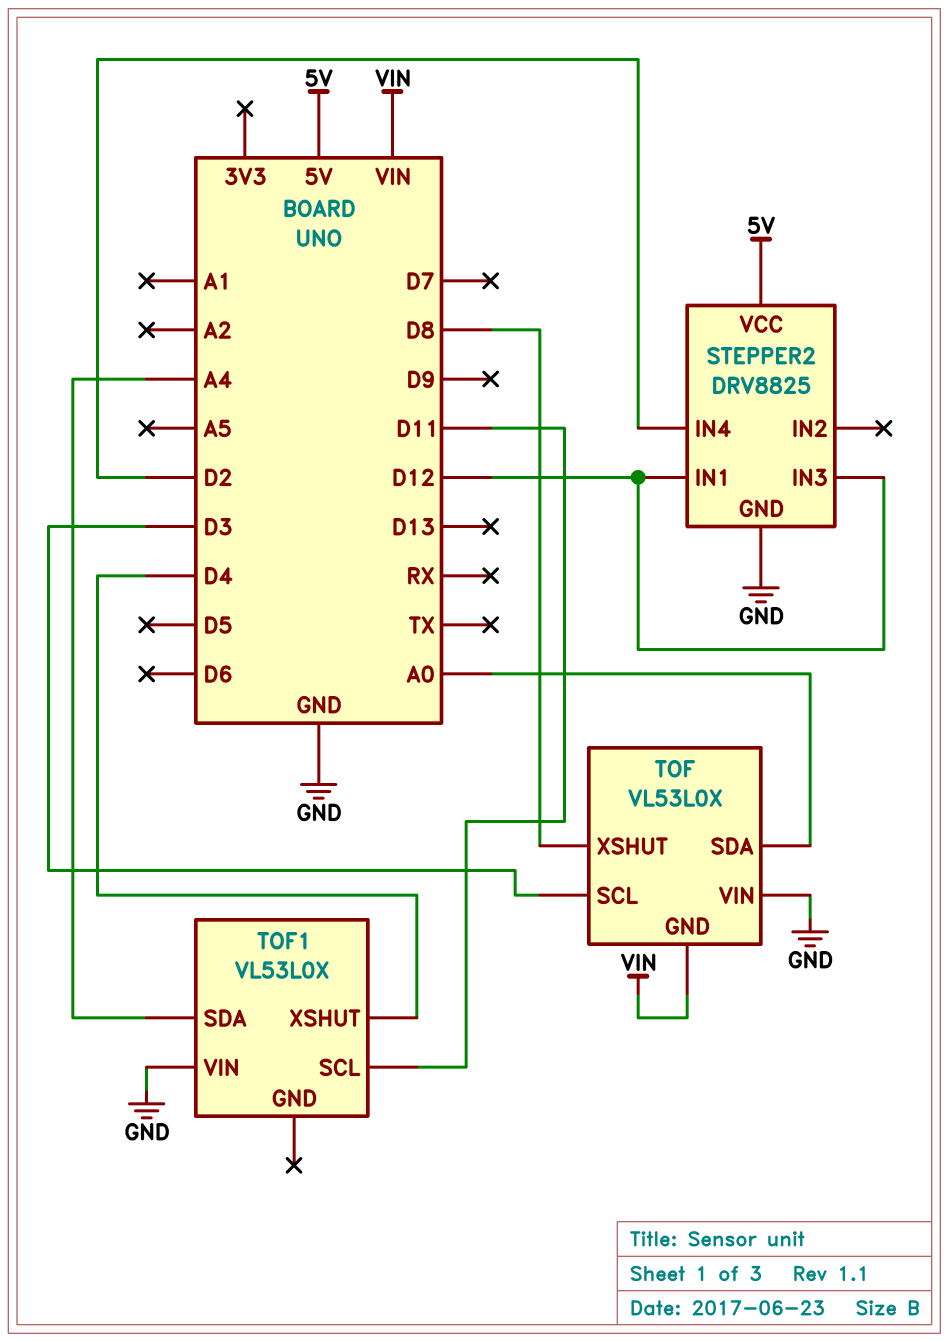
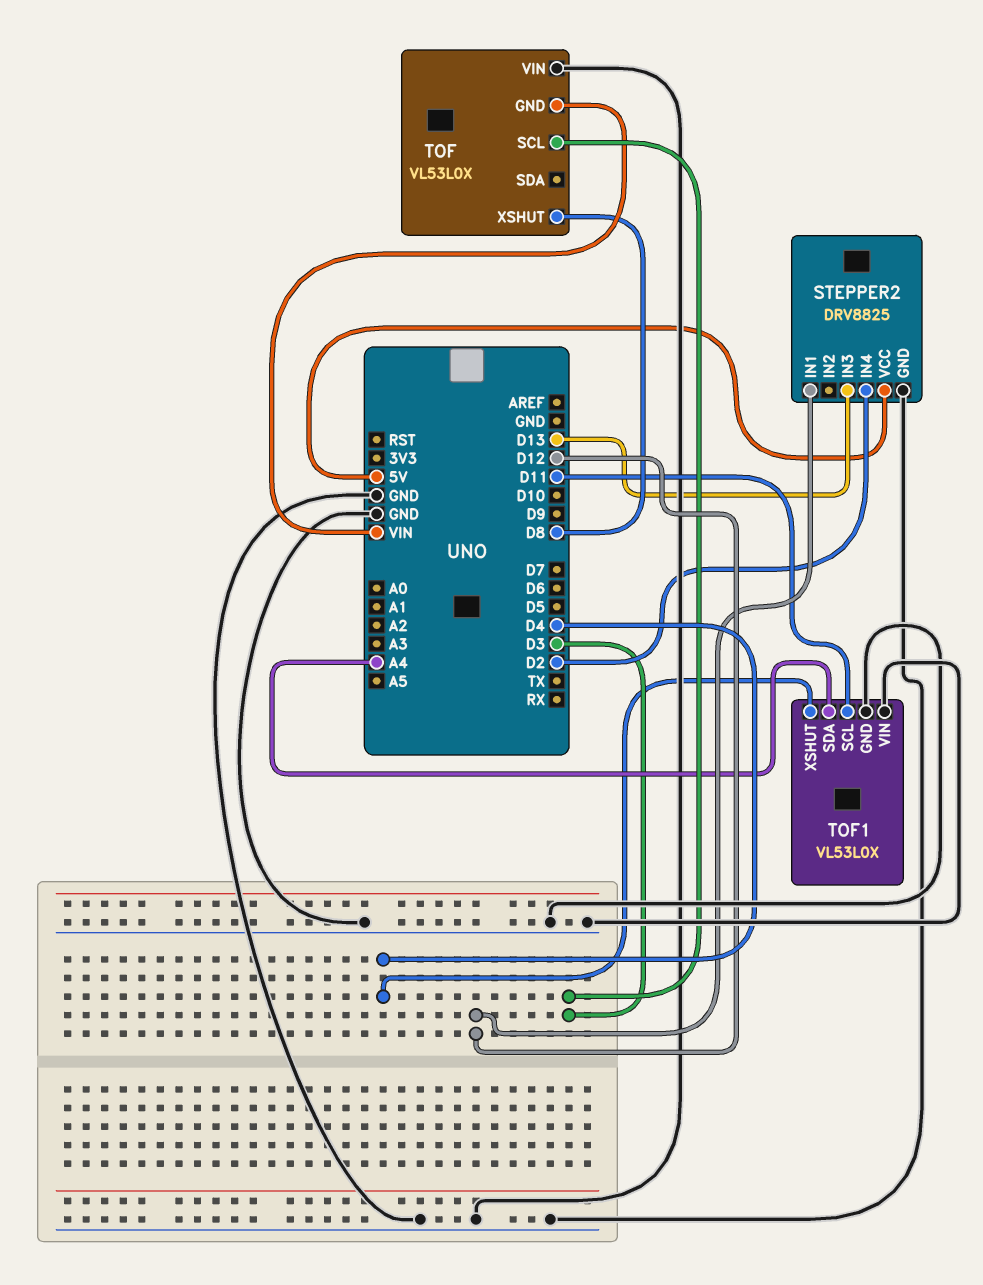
STEPPER2 pin IN3: D12 -> D13
TOF pin SDA: A0 -> none
TOF1 pin GND: none -> GND

